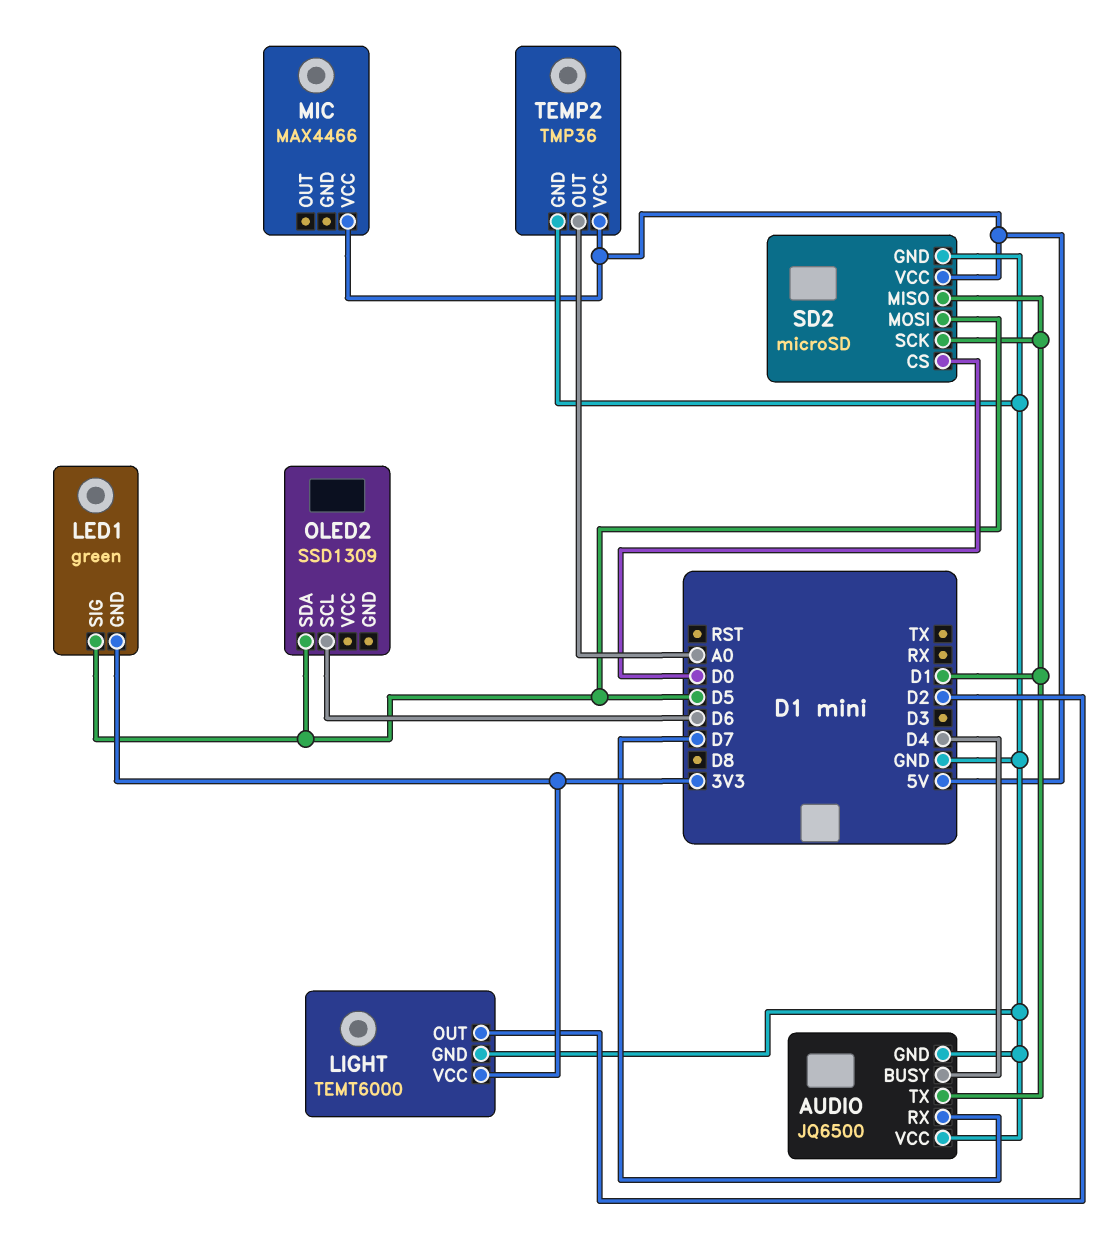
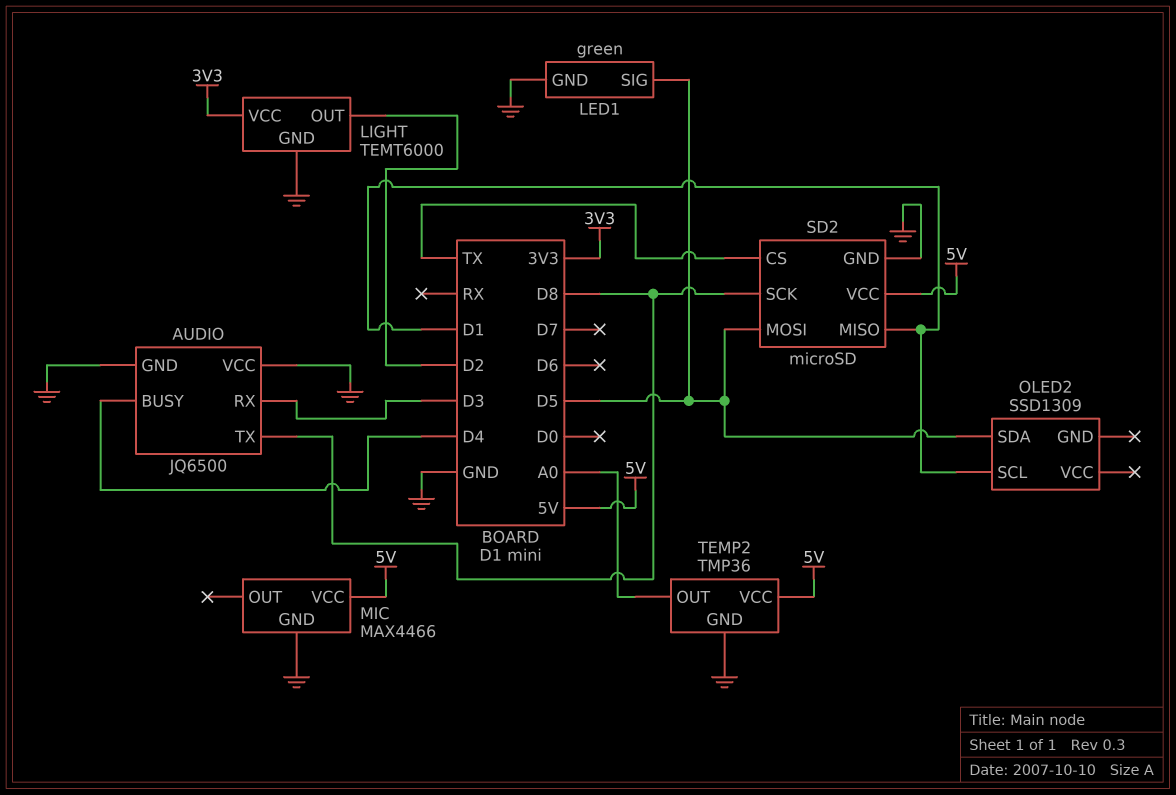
AUDIO pin RX: D7 -> D3
AUDIO pin TX: D1 -> D8
LED1 pin GND: 3V3 -> GND
MIC pin GND: none -> GND
OLED2 pin SCL: D6 -> D1
SD2 pin CS: D0 -> TX
SD2 pin SCK: D1 -> D8

